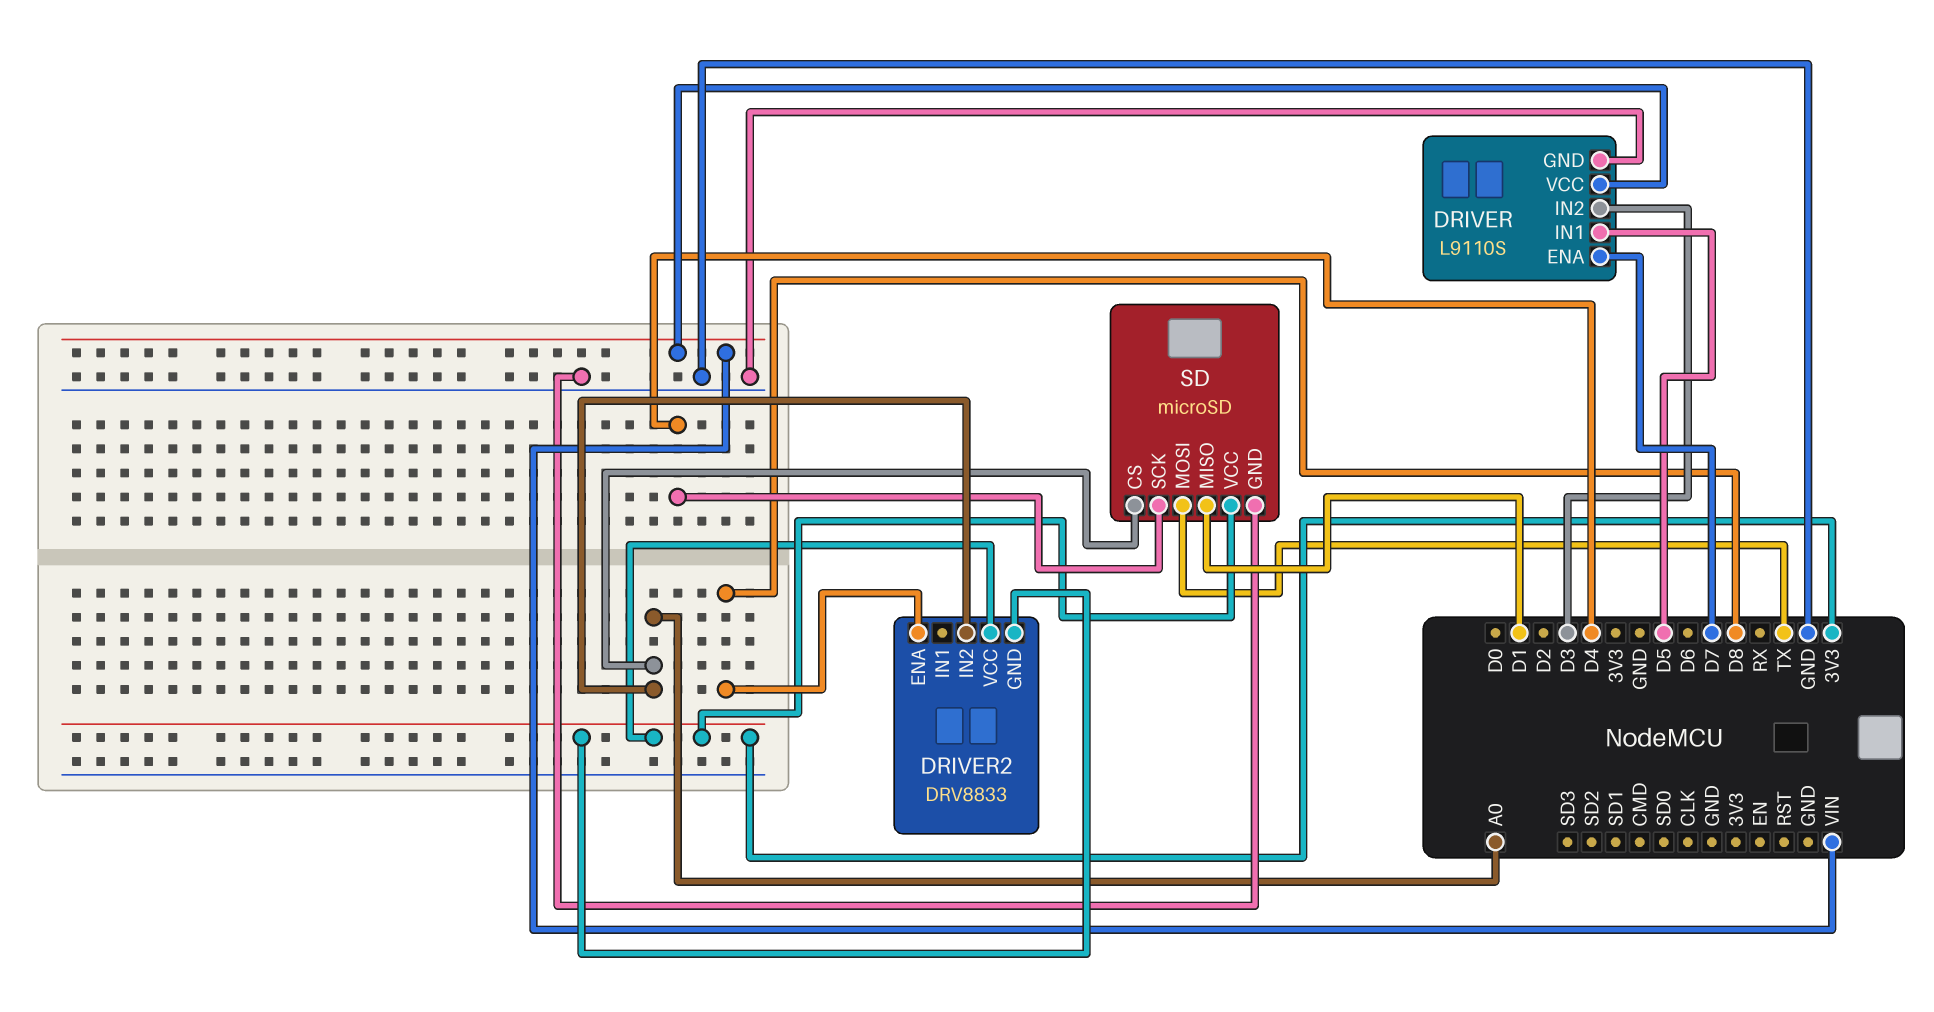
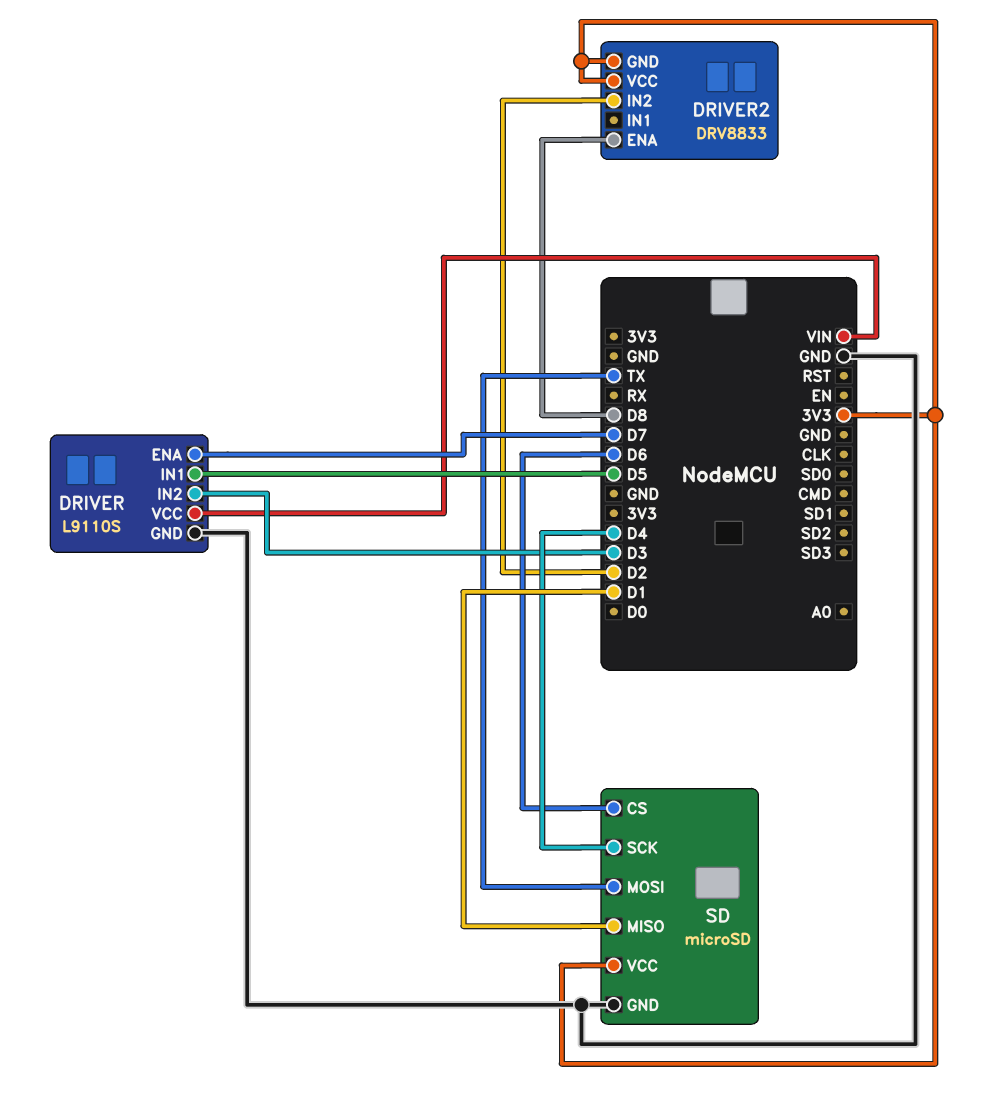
DRIVER2 pin IN2: A0 -> D2
SD pin CS: A0 -> D6

